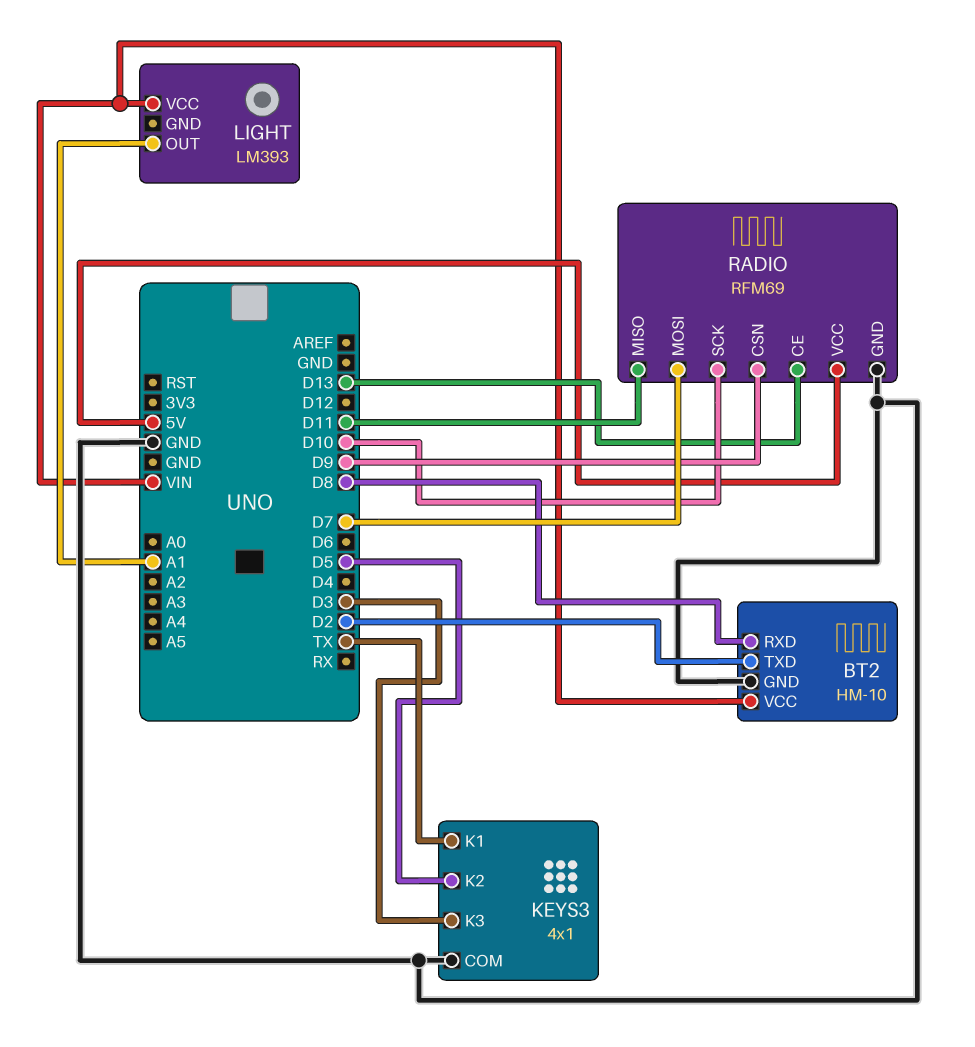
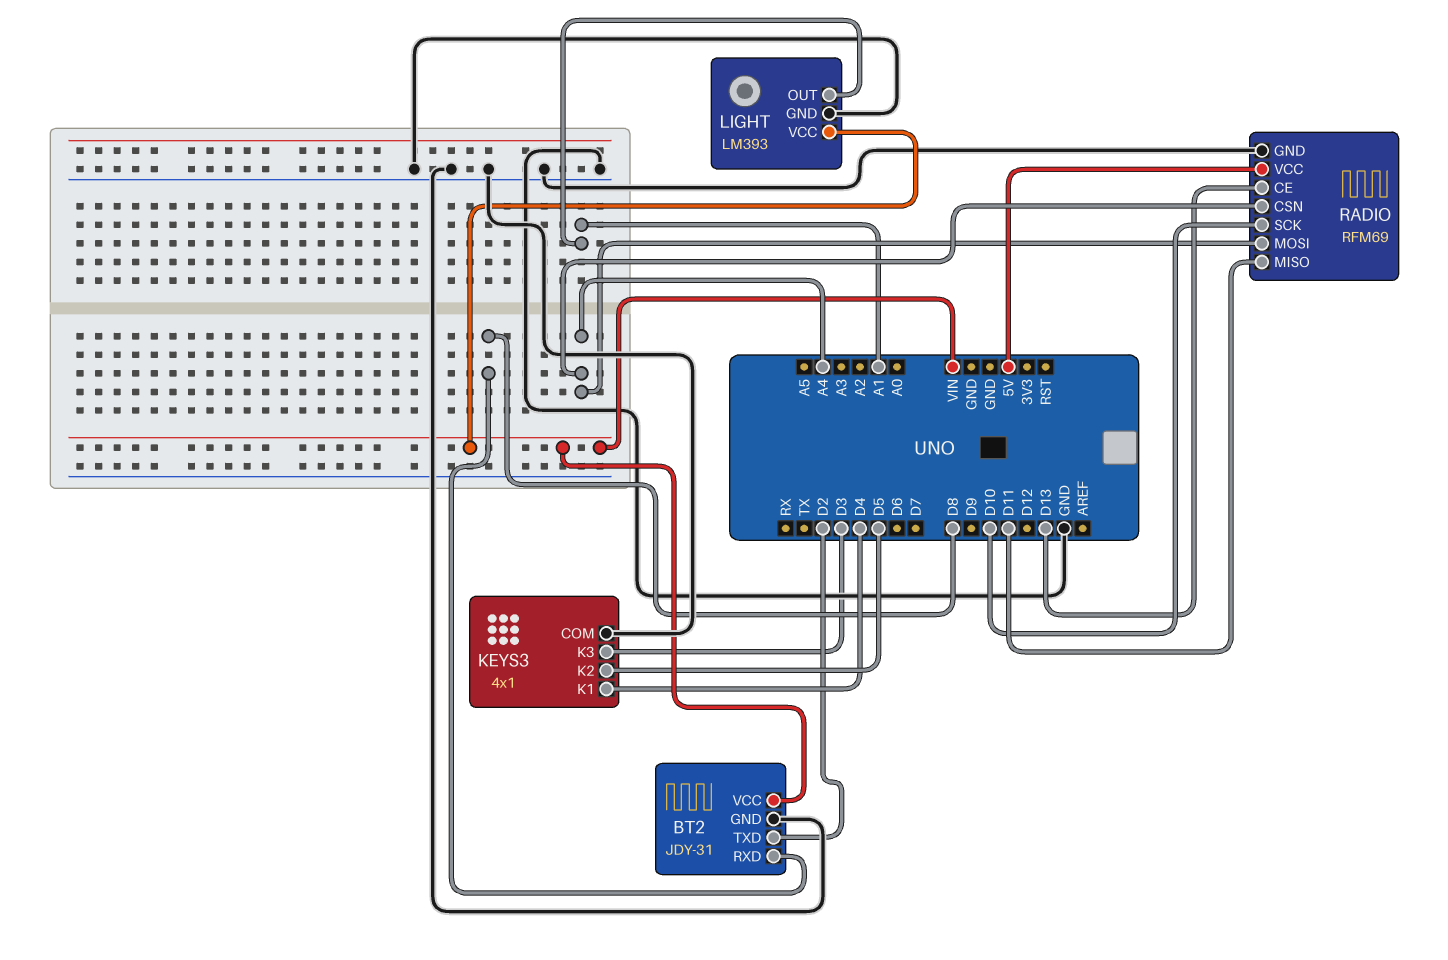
BT2: HM-10 -> JDY-31
KEYS3 pin K1: TX -> D4
LIGHT pin GND: none -> GND
RADIO pin CSN: D9 -> A4
RADIO pin MOSI: D7 -> A4

